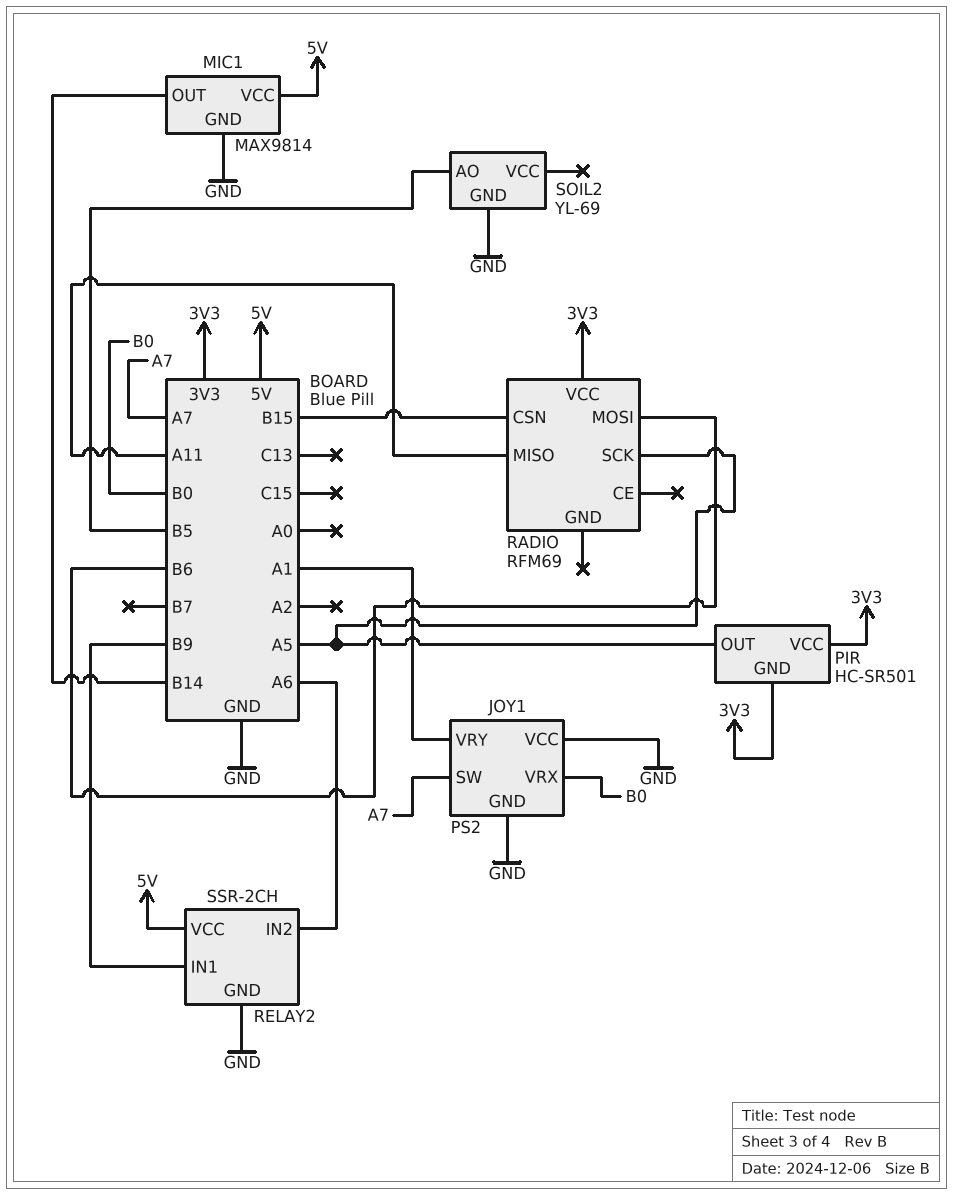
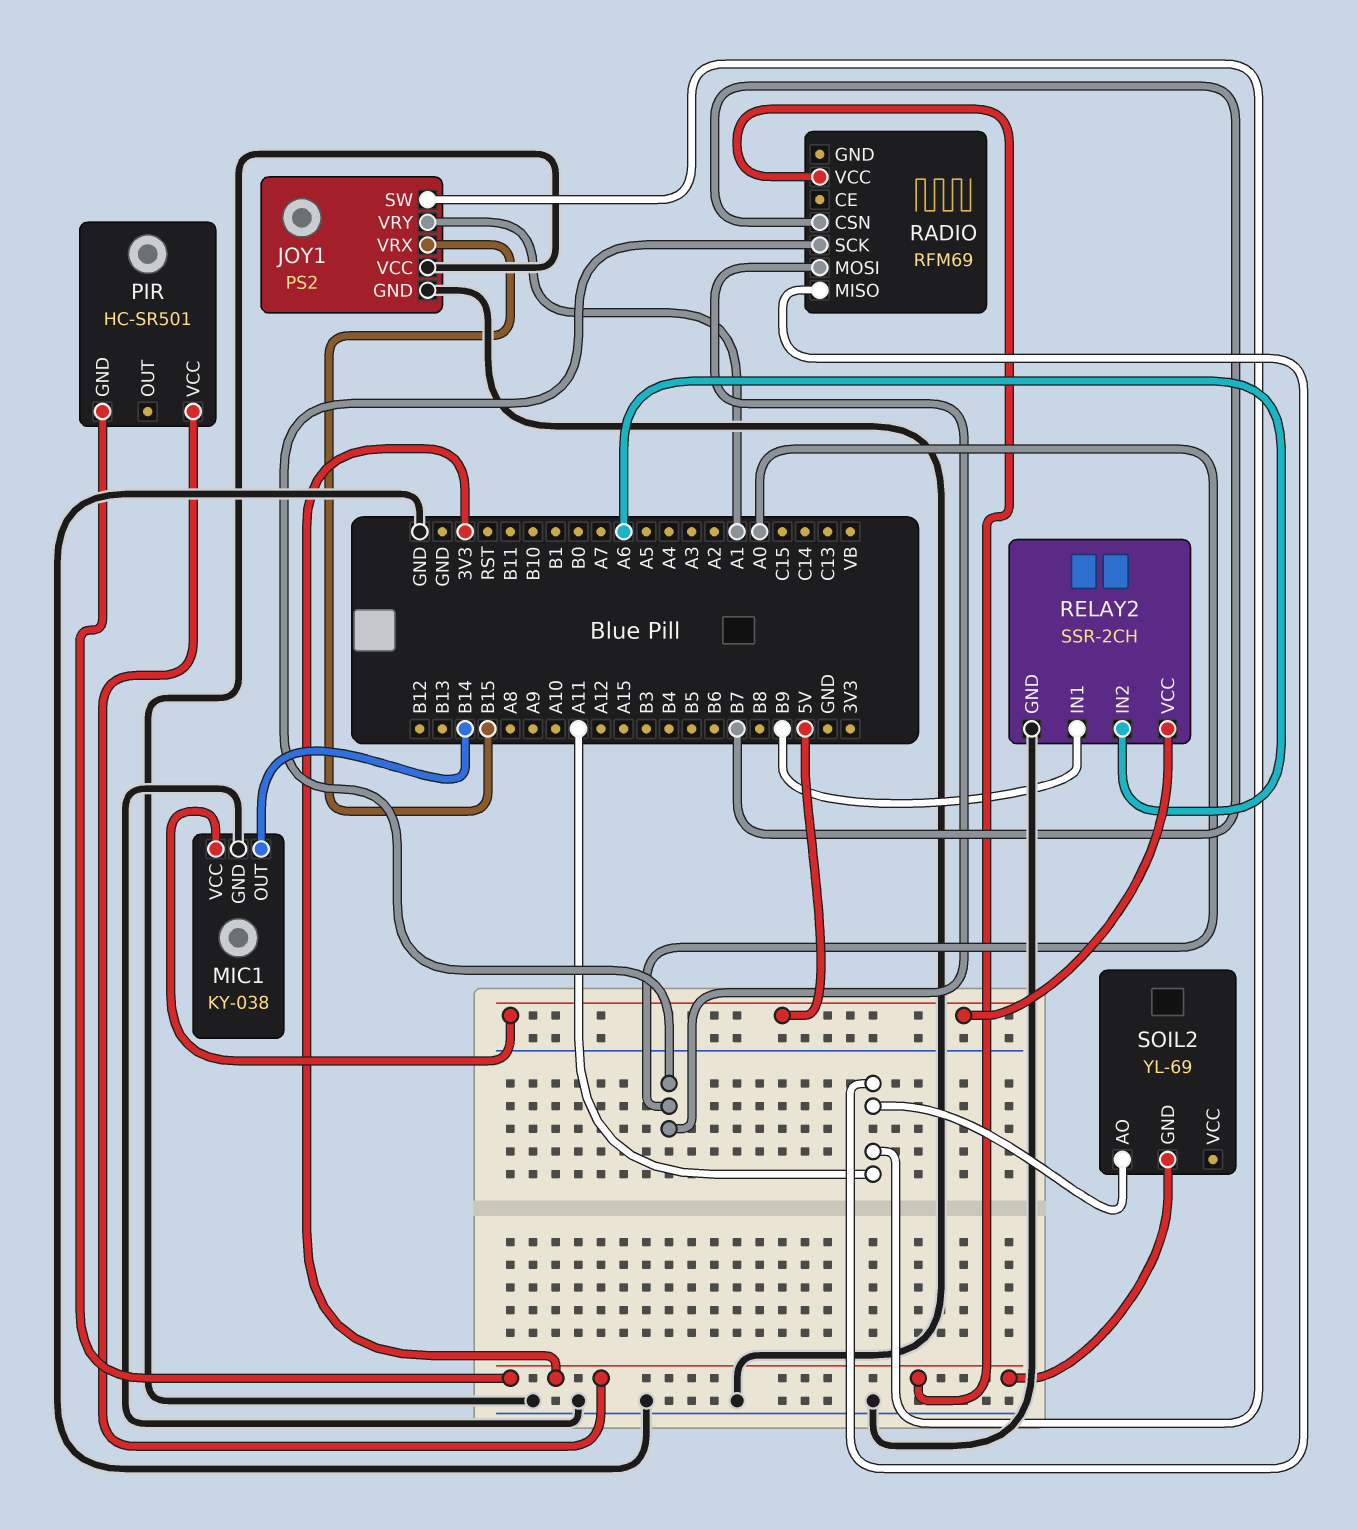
JOY1 pin SW: A7 -> A11
JOY1 pin VRX: B0 -> B15
MIC1: MAX9814 -> KY-038
PIR pin OUT: A5 -> none
RADIO pin CSN: B15 -> B7
RADIO pin MOSI: B6 -> A0
RADIO pin SCK: A5 -> A0
SOIL2 pin AO: B5 -> A11
SOIL2 pin GND: GND -> 3V3

